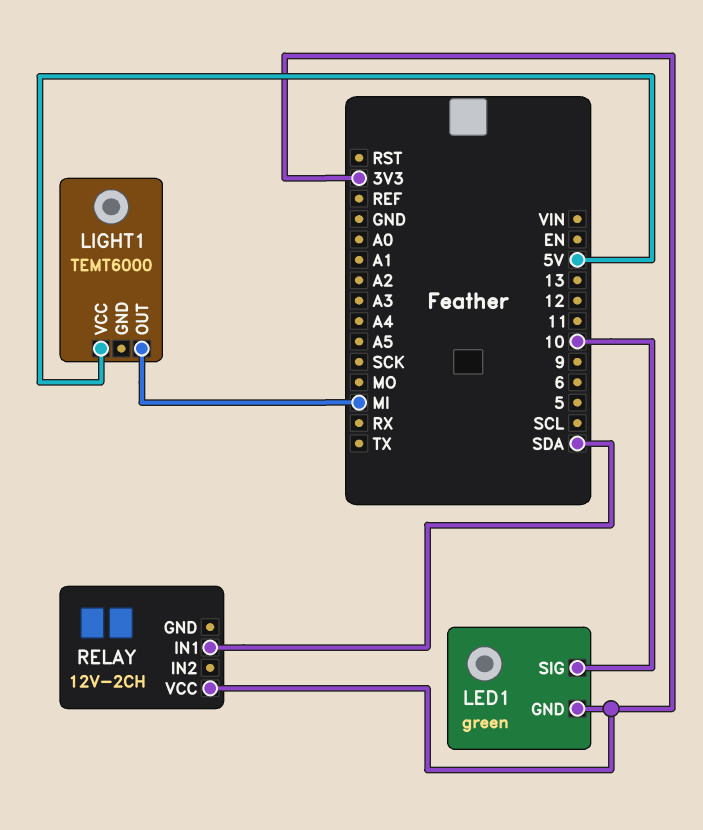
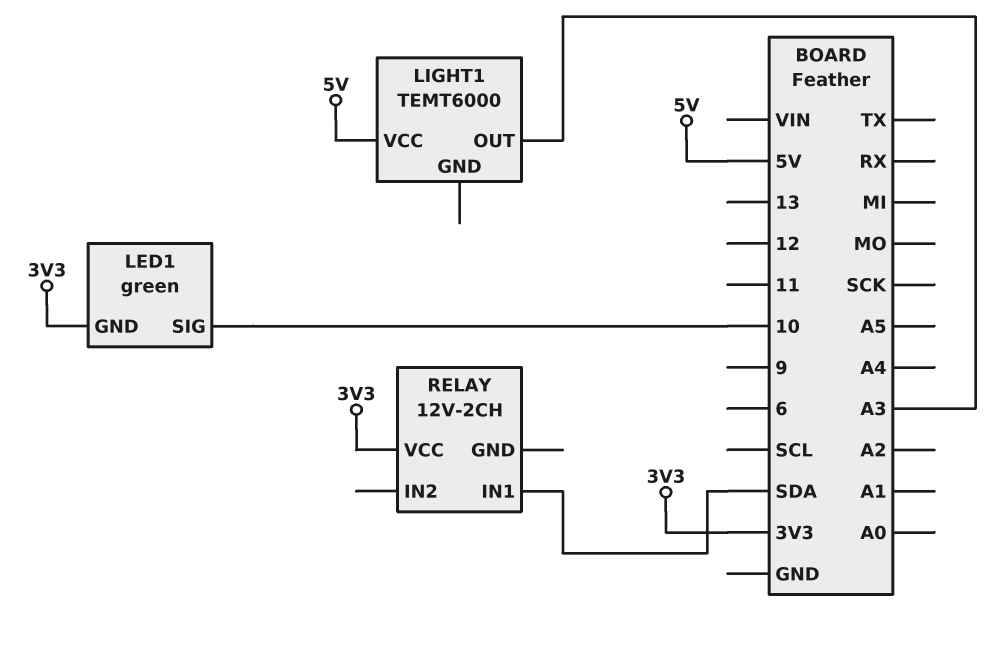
LIGHT1 pin OUT: MI -> A3

